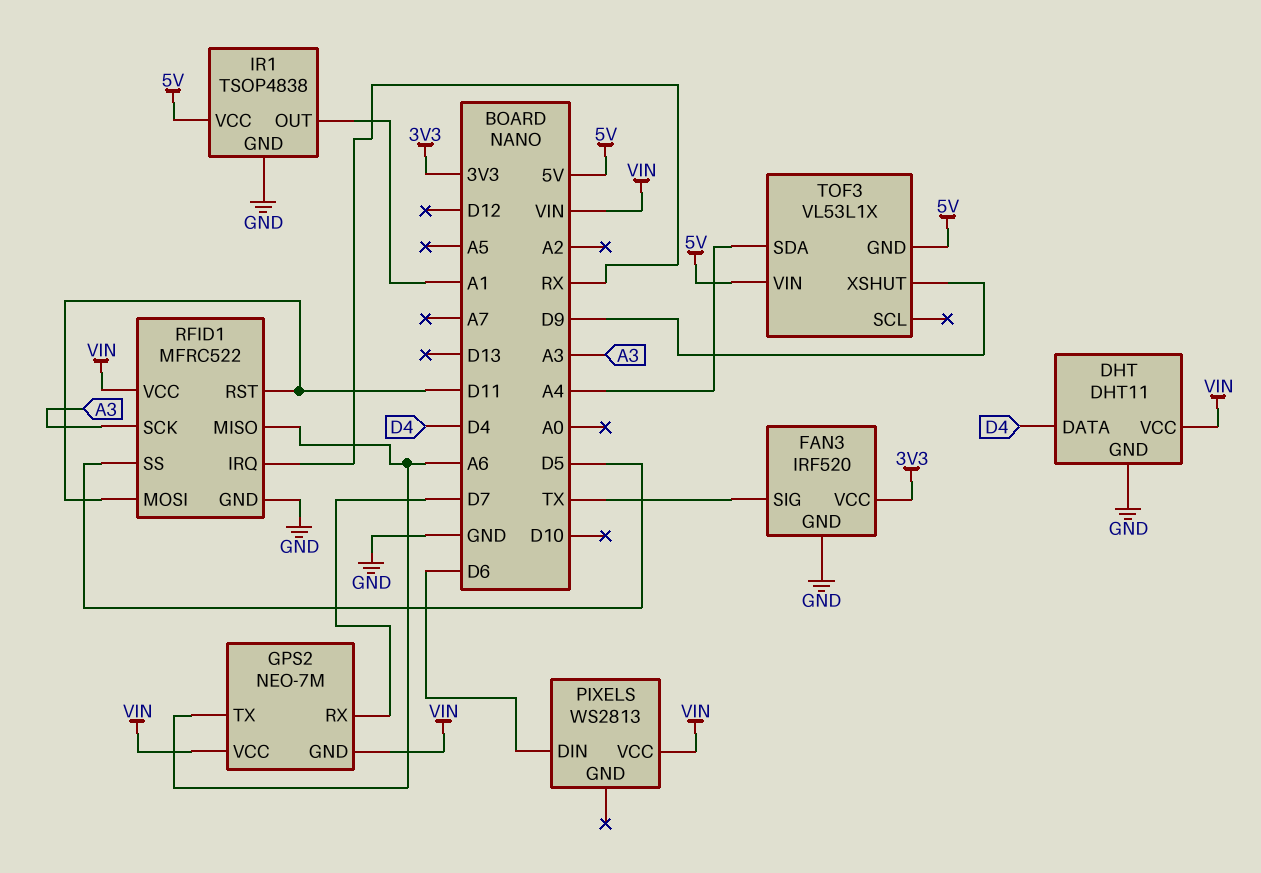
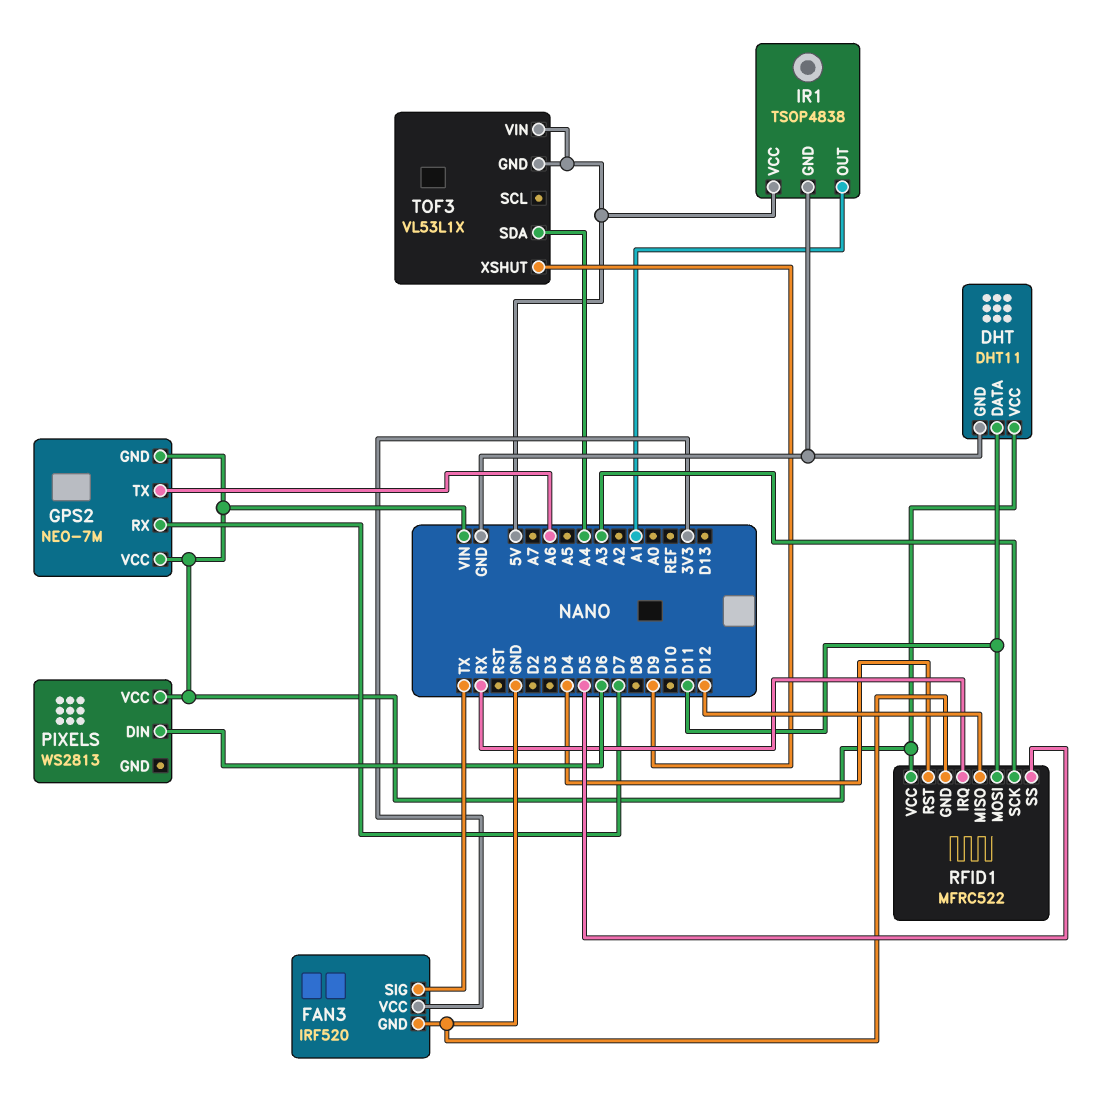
DHT pin DATA: D4 -> D11
RFID1 pin MISO: A6 -> D12
RFID1 pin RST: D11 -> D4

